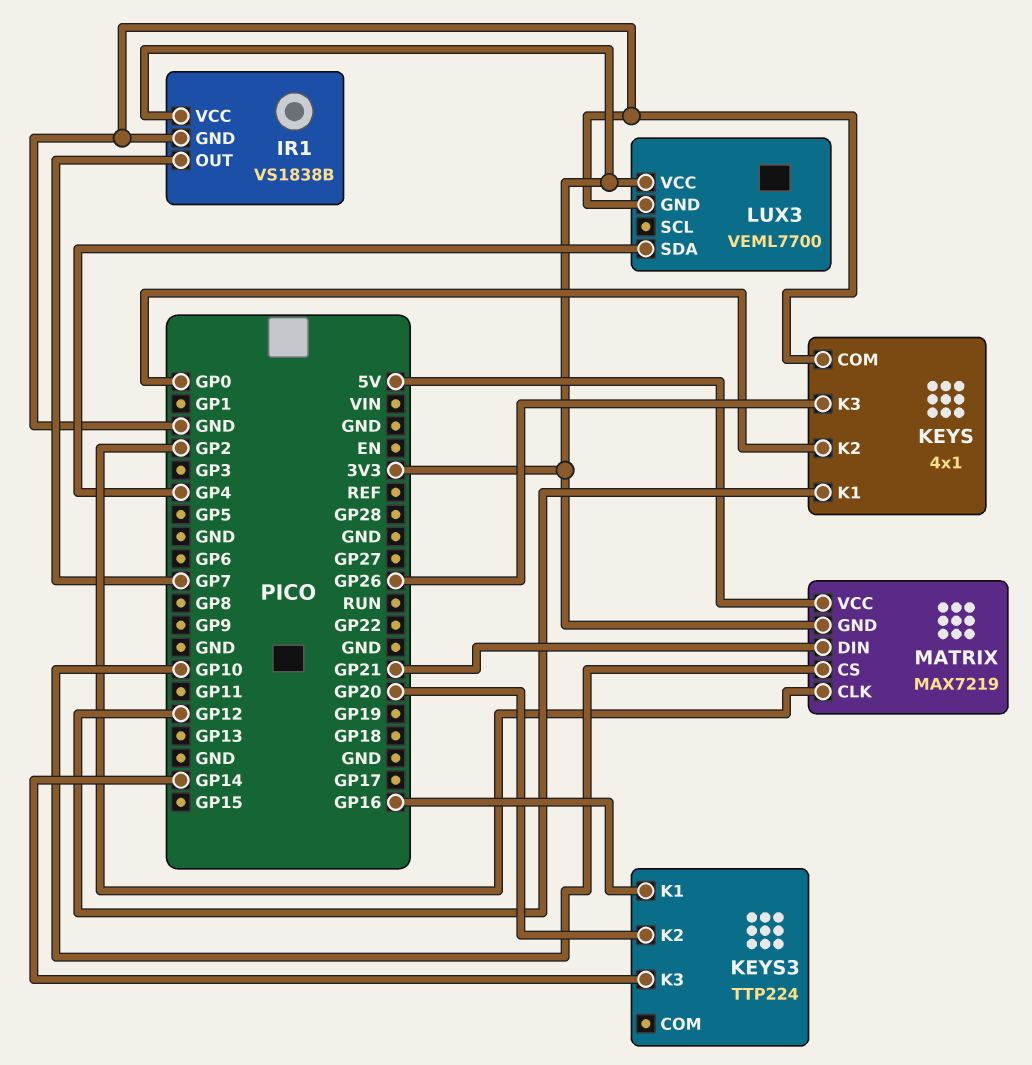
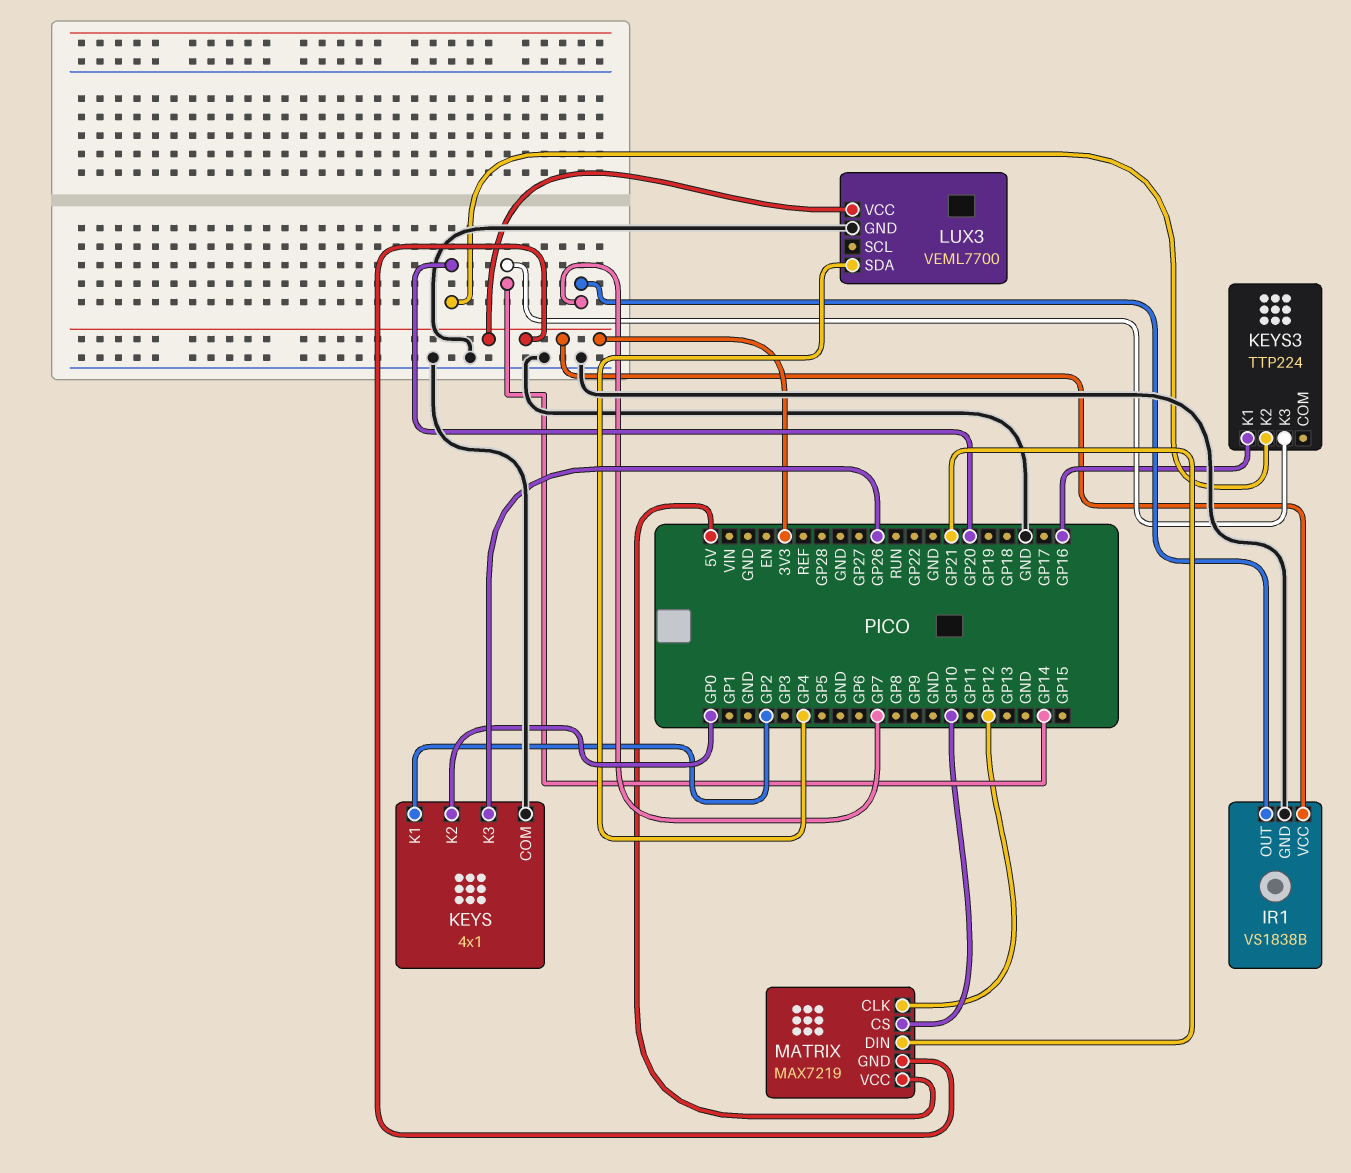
KEYS pin K1: GP12 -> GP2
MATRIX pin CLK: GP2 -> GP12

